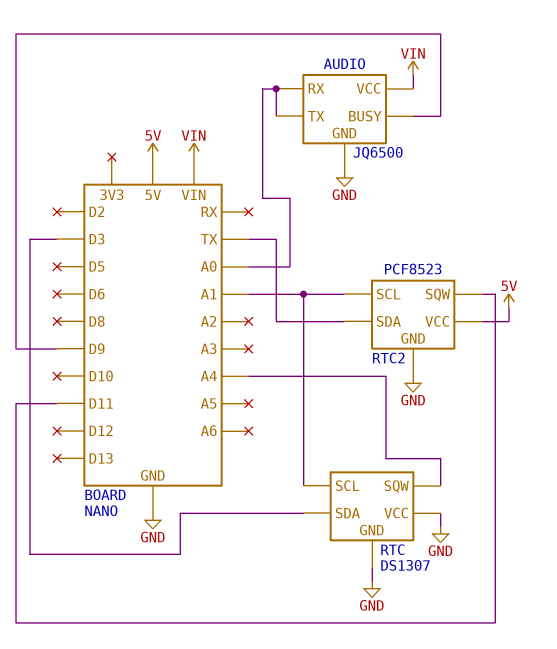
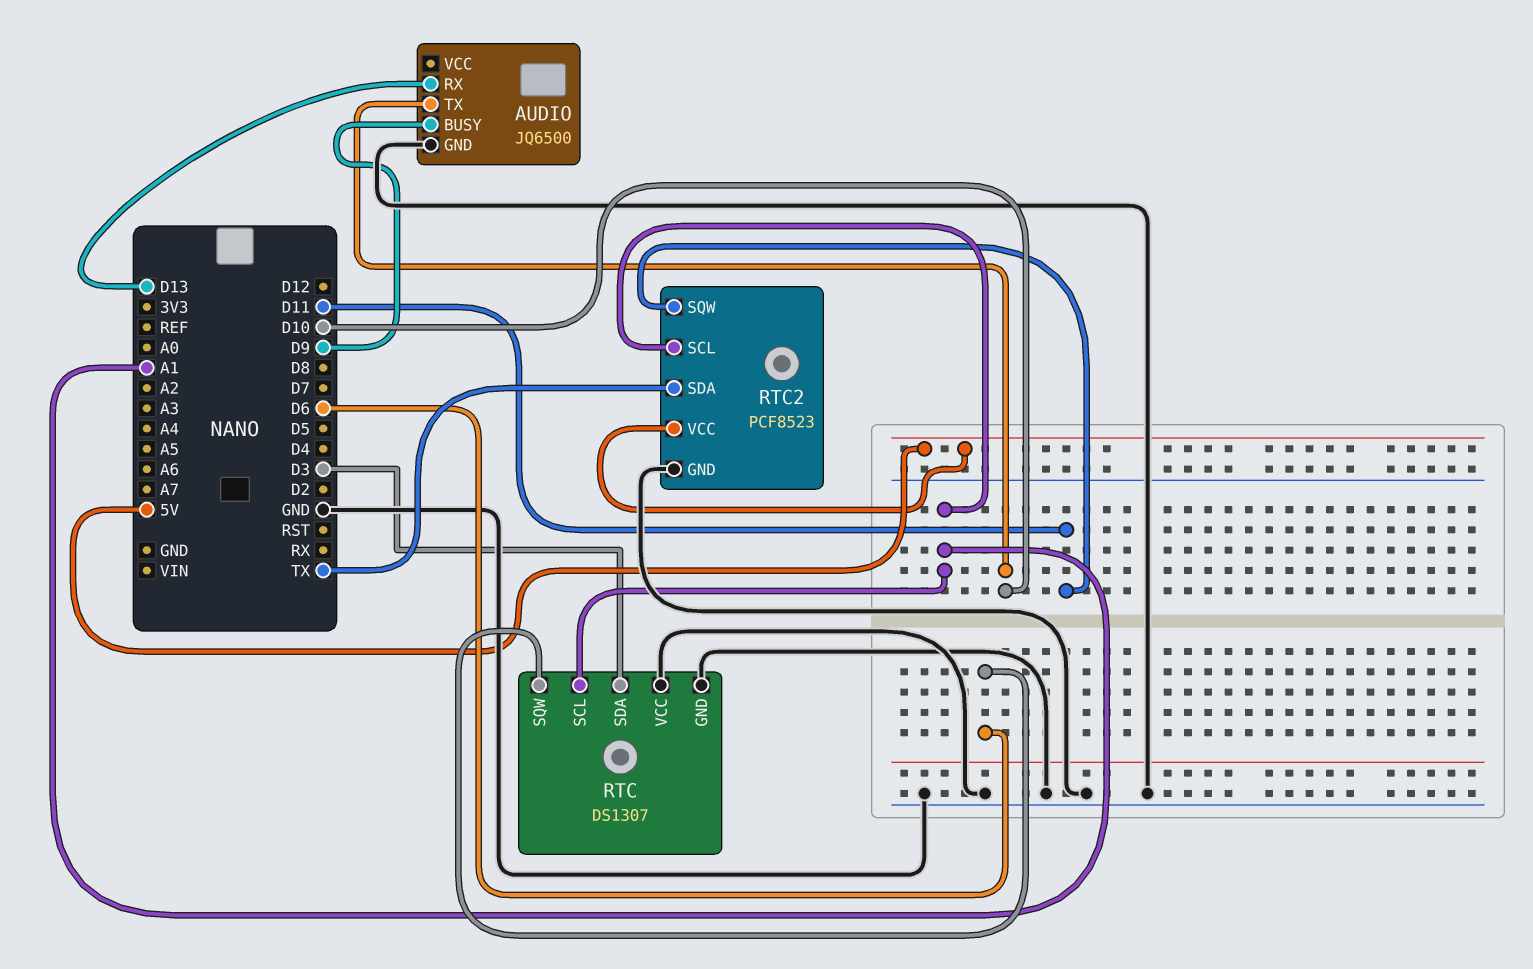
AUDIO pin RX: A0 -> D13
AUDIO pin TX: A0 -> D10
AUDIO pin VCC: VIN -> none
RTC pin SQW: A4 -> D6

